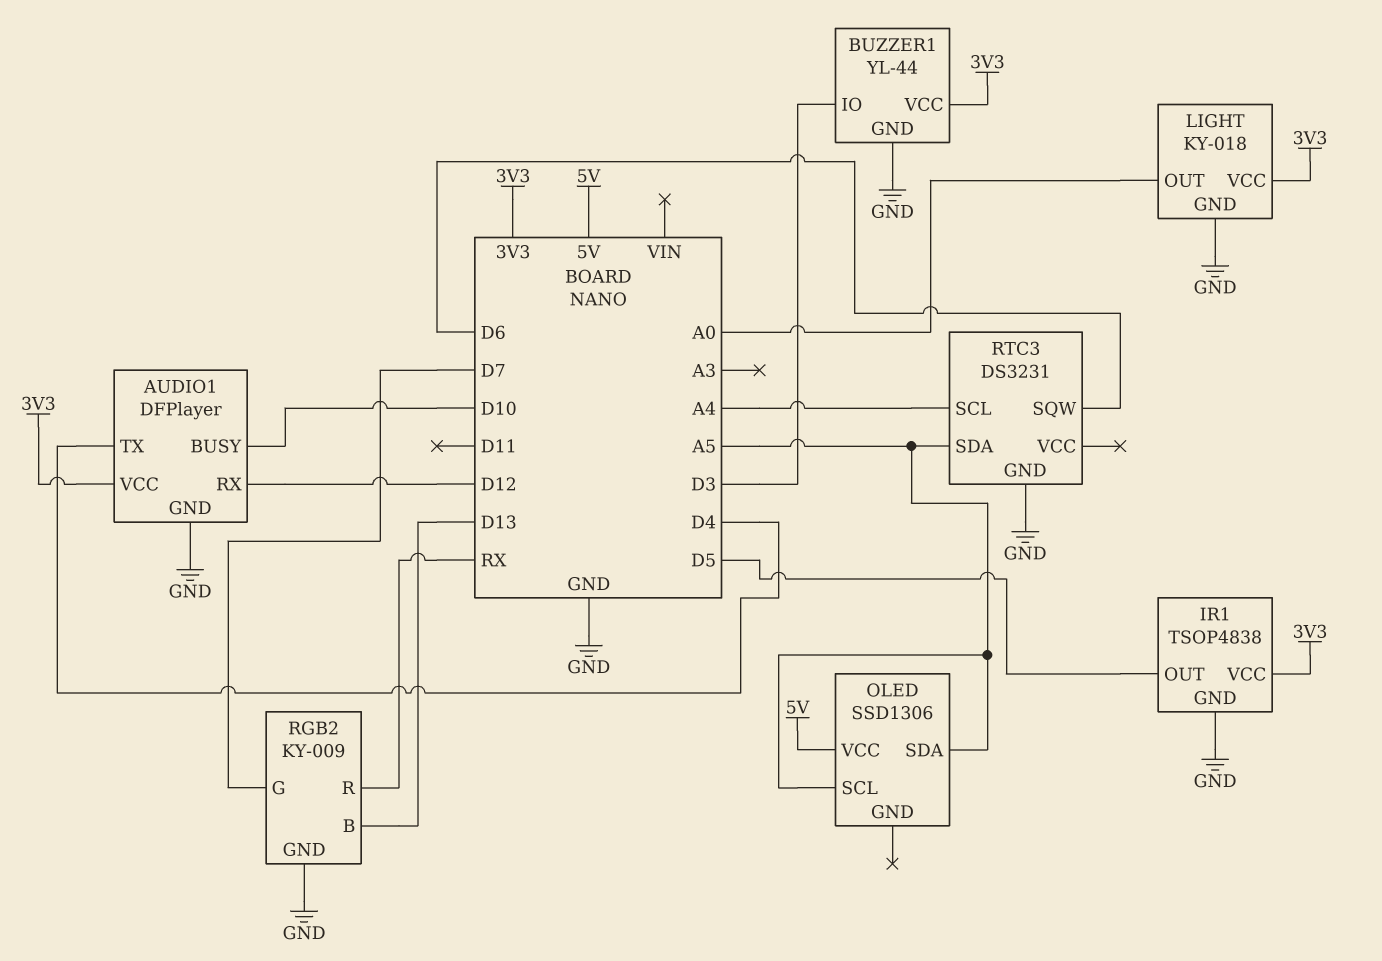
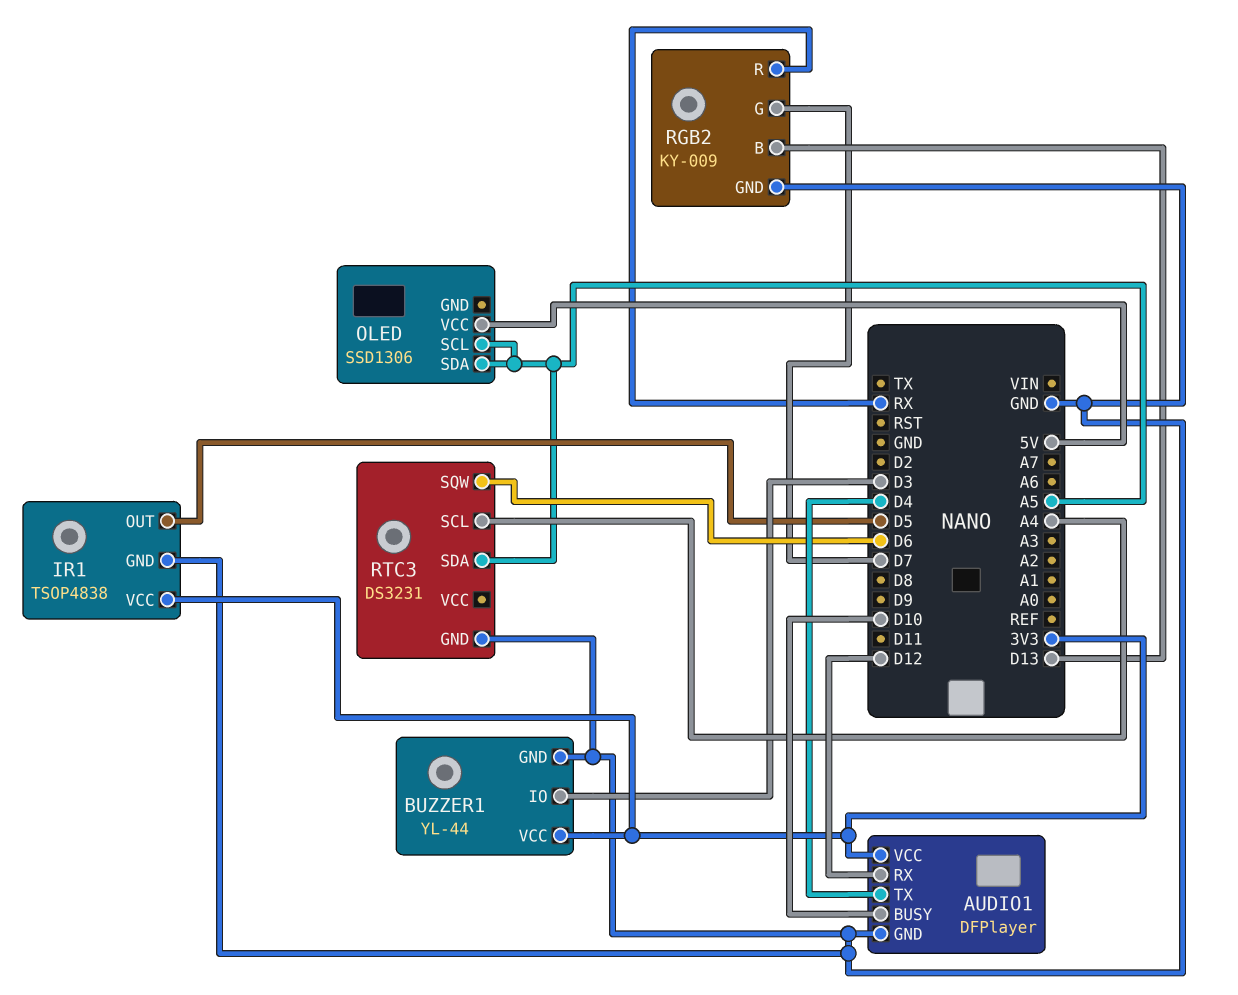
LIGHT: KY-018 -> none
LIGHT pin GND: GND -> none
LIGHT pin OUT: A0 -> none
LIGHT pin VCC: 3V3 -> none

